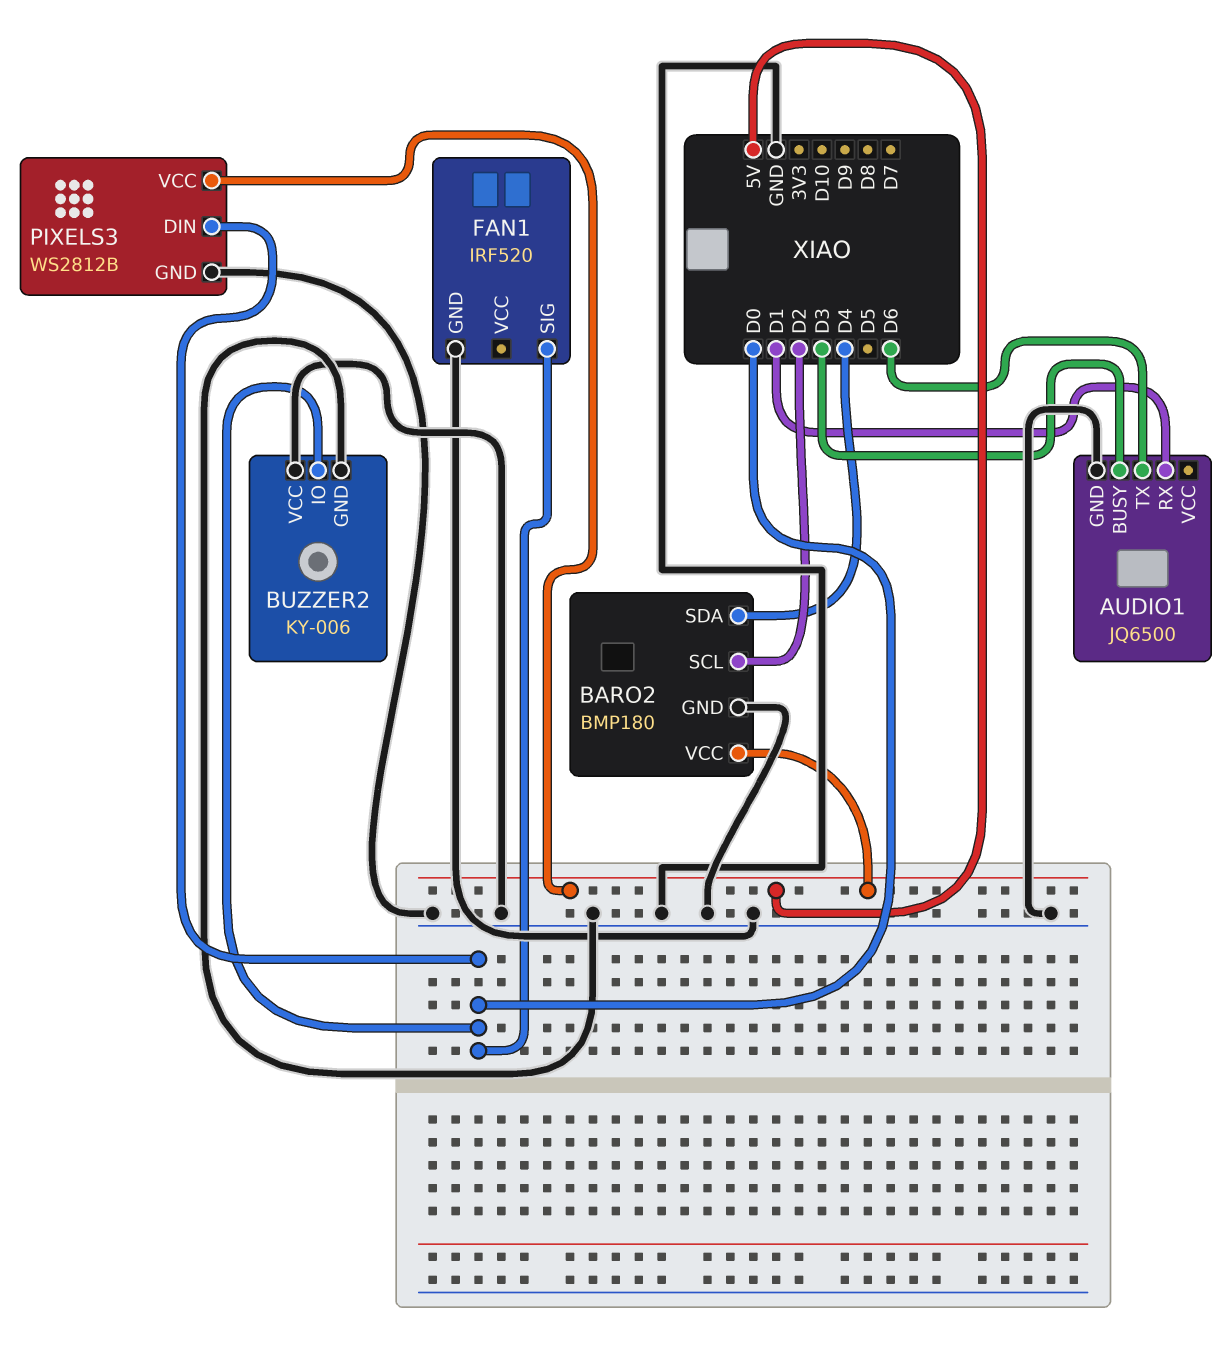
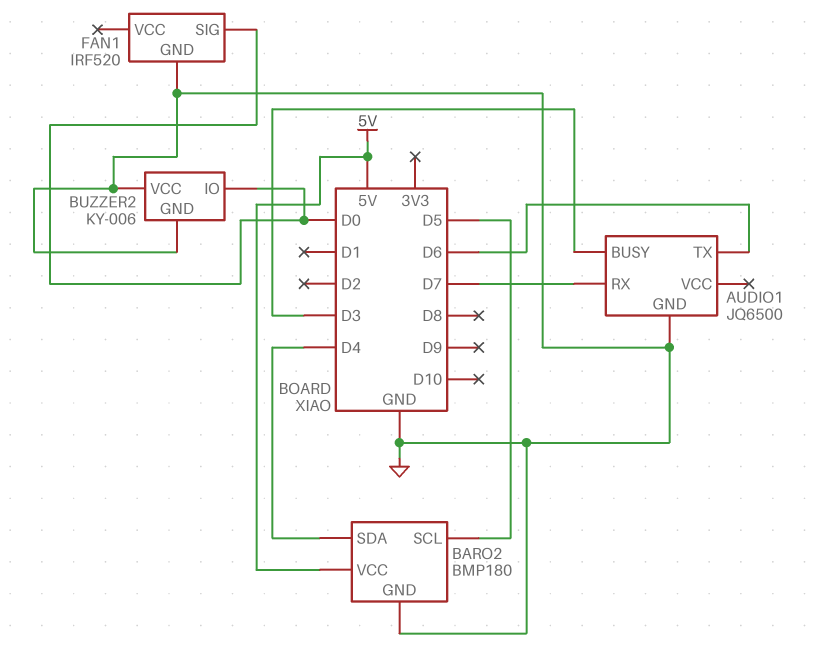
AUDIO1 pin RX: D1 -> D7
BARO2 pin SCL: D2 -> D5
PIXELS3: WS2812B -> none
PIXELS3 pin DIN: D0 -> none
PIXELS3 pin GND: GND -> none
PIXELS3 pin VCC: 5V -> none

